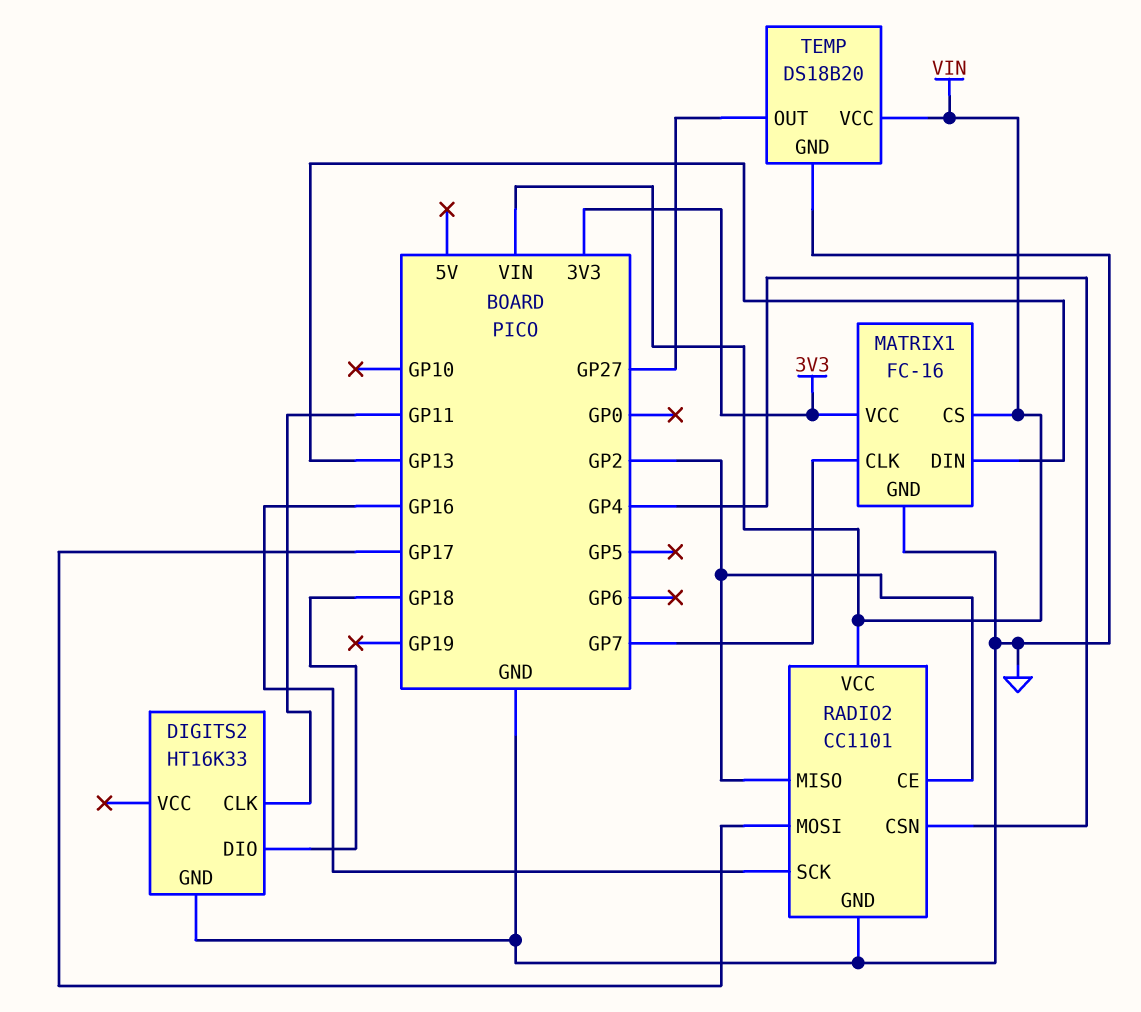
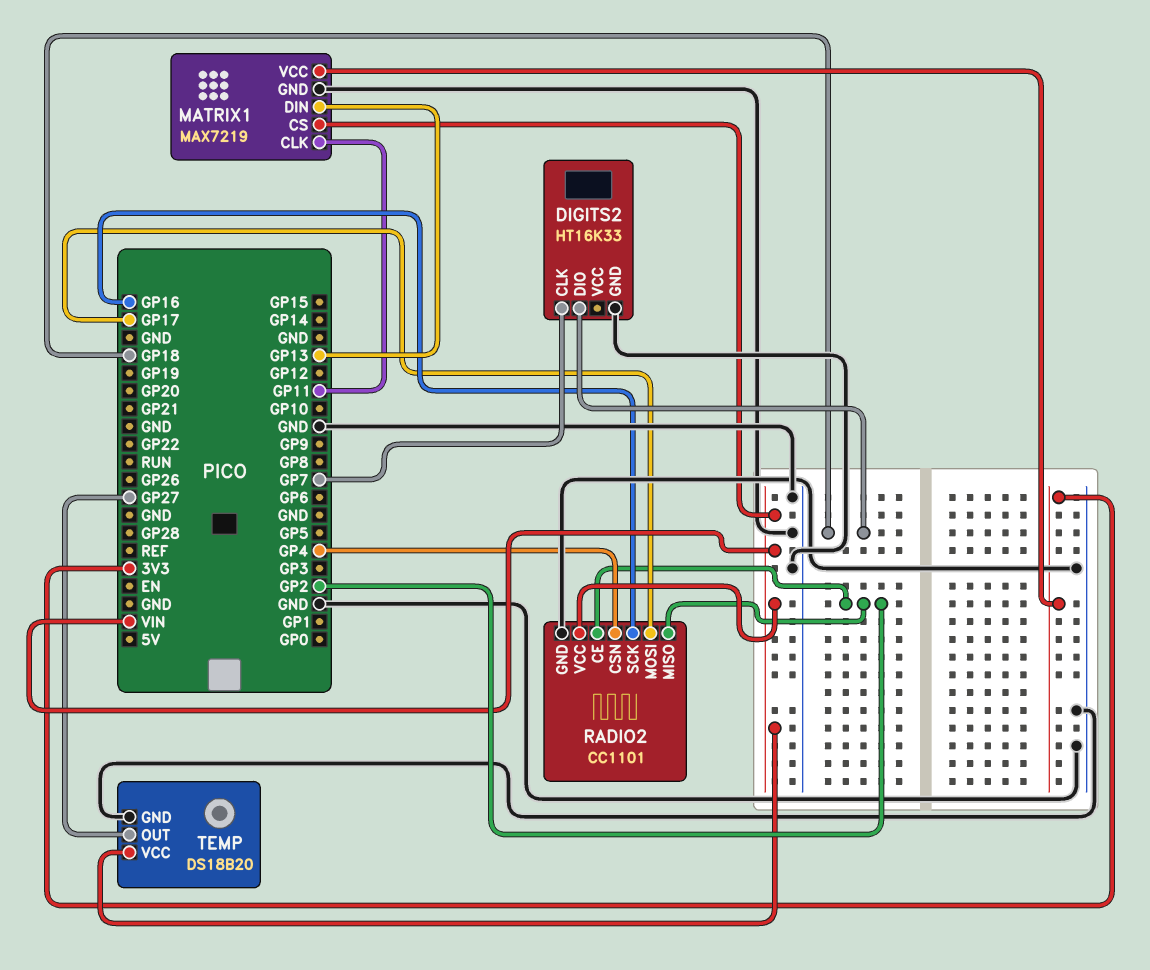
DIGITS2 pin CLK: GP11 -> GP7
MATRIX1: FC-16 -> MAX7219
MATRIX1 pin CLK: GP7 -> GP11

